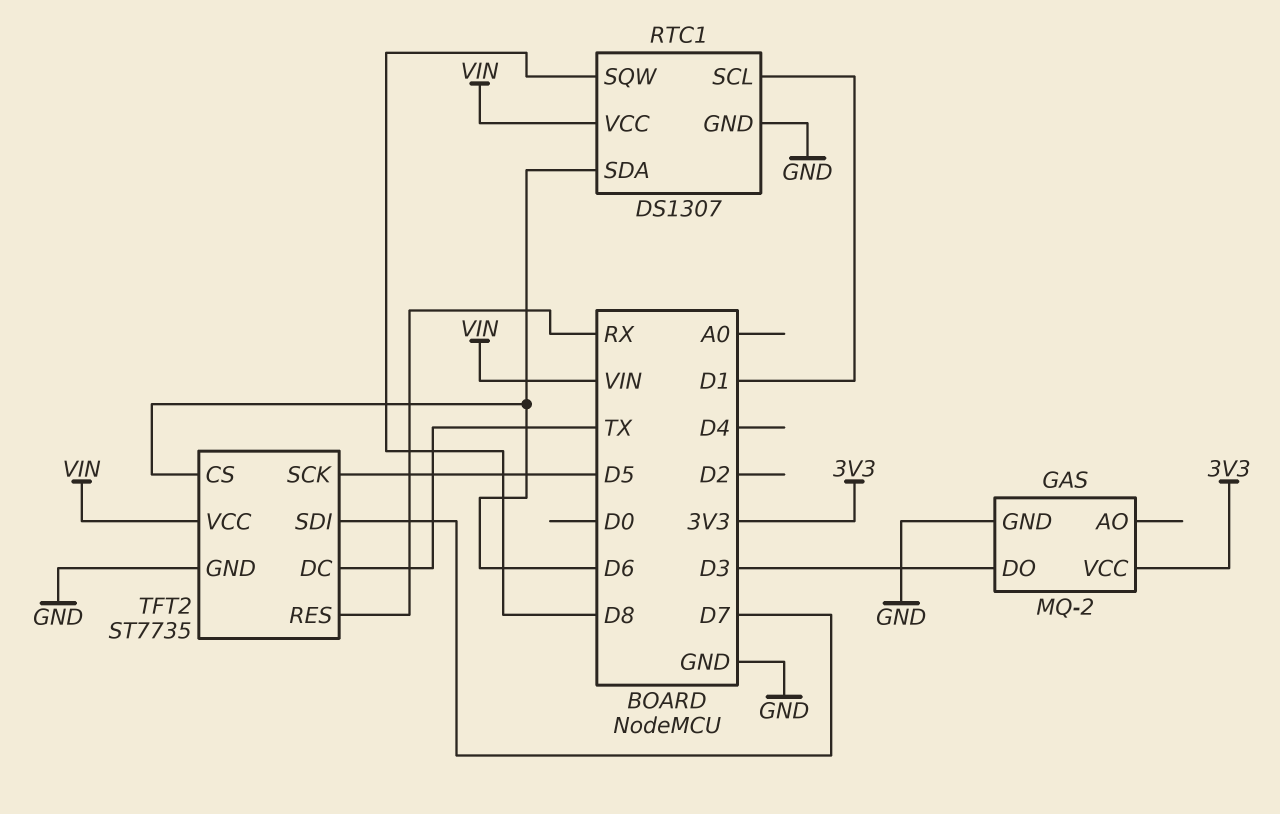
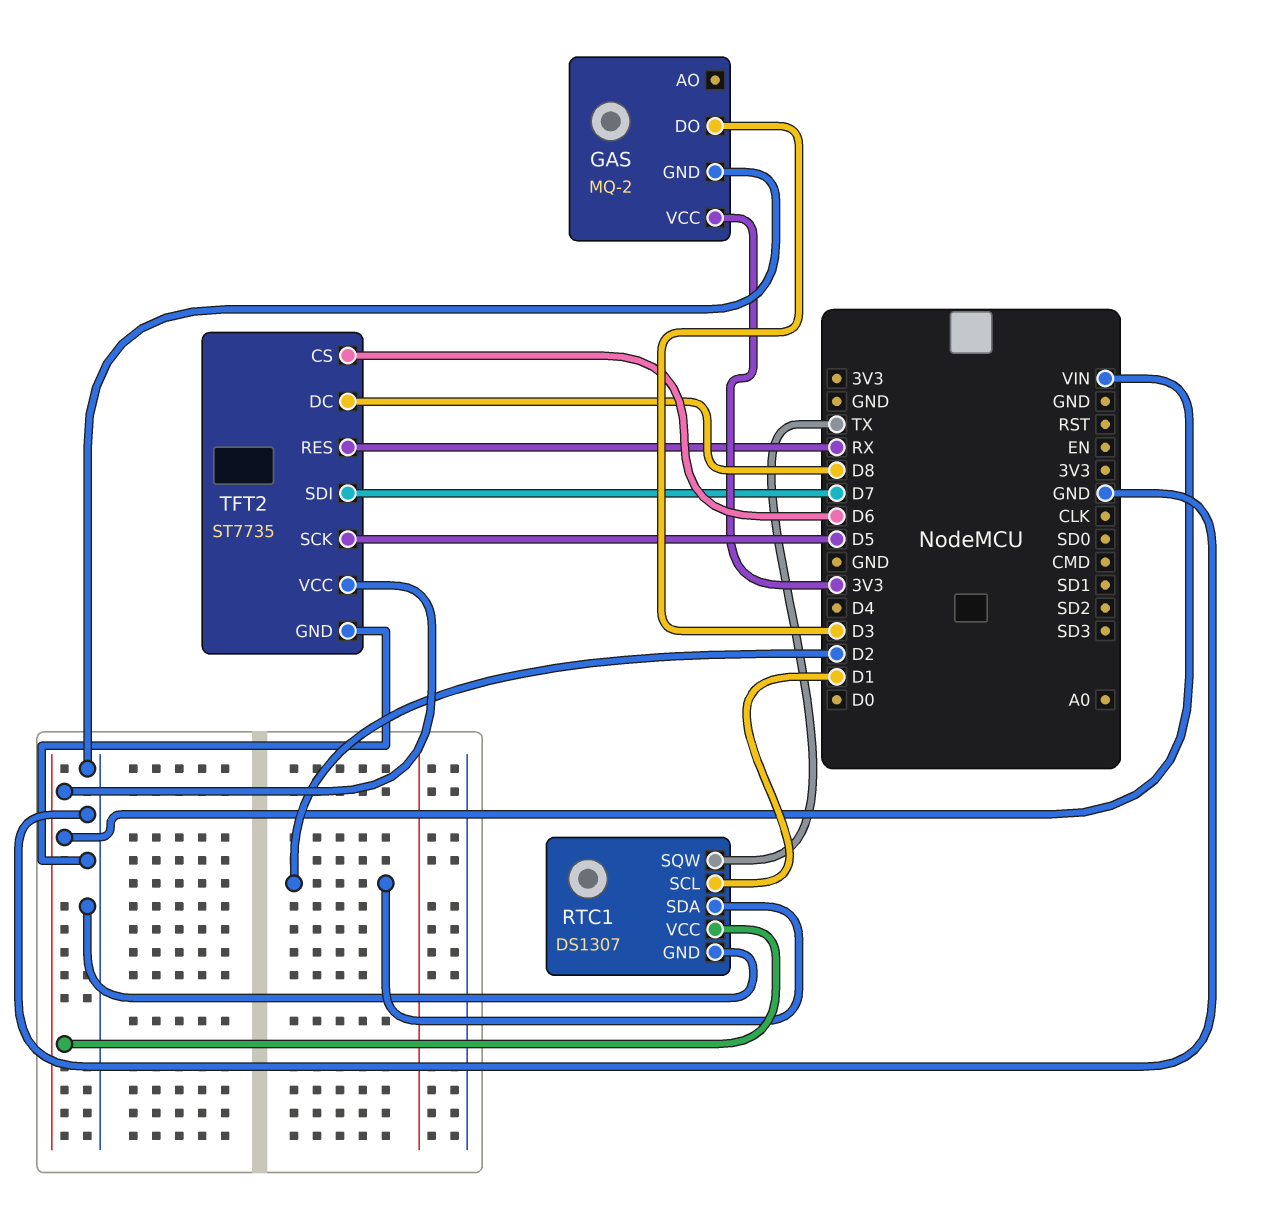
RTC1 pin SDA: D6 -> D2
RTC1 pin SQW: D8 -> TX
TFT2 pin DC: TX -> D8

